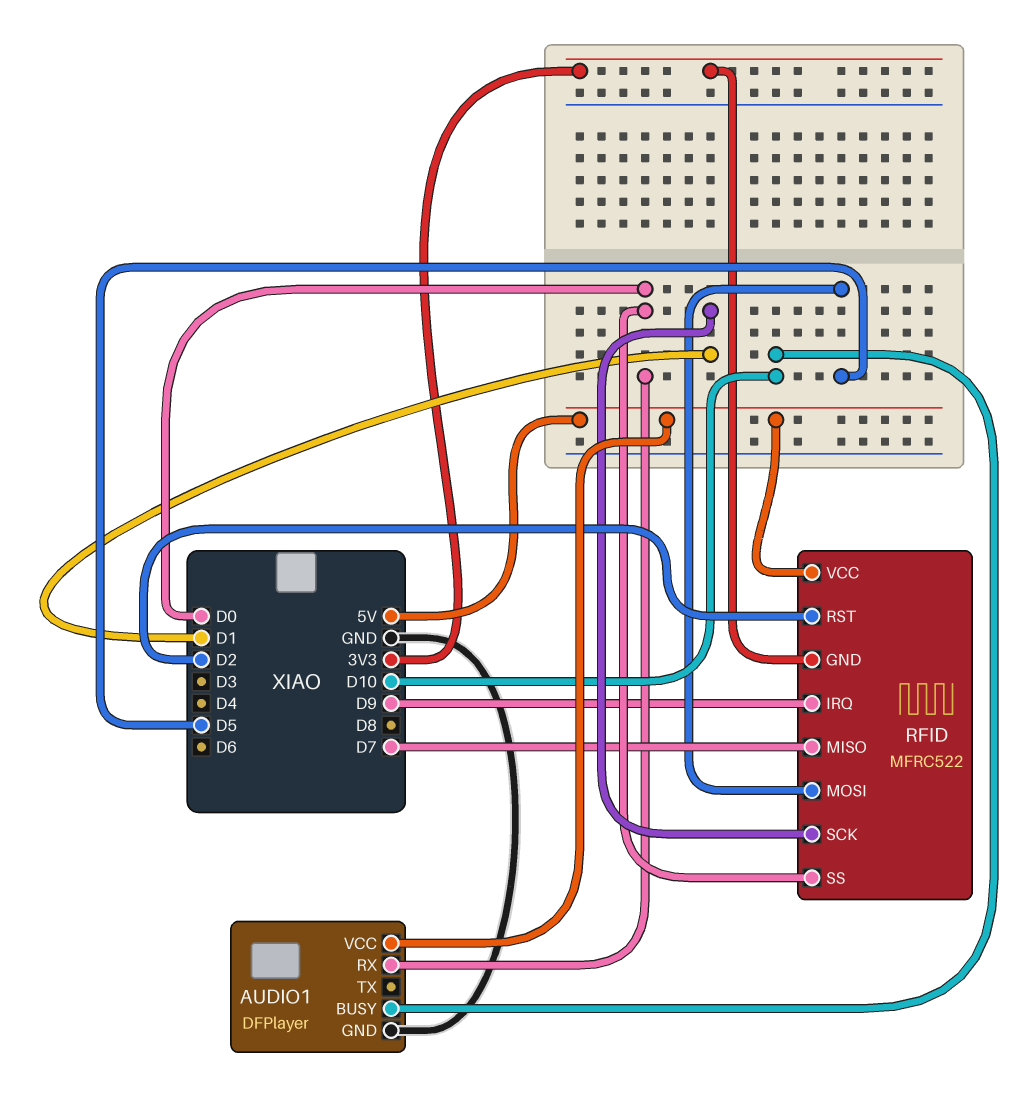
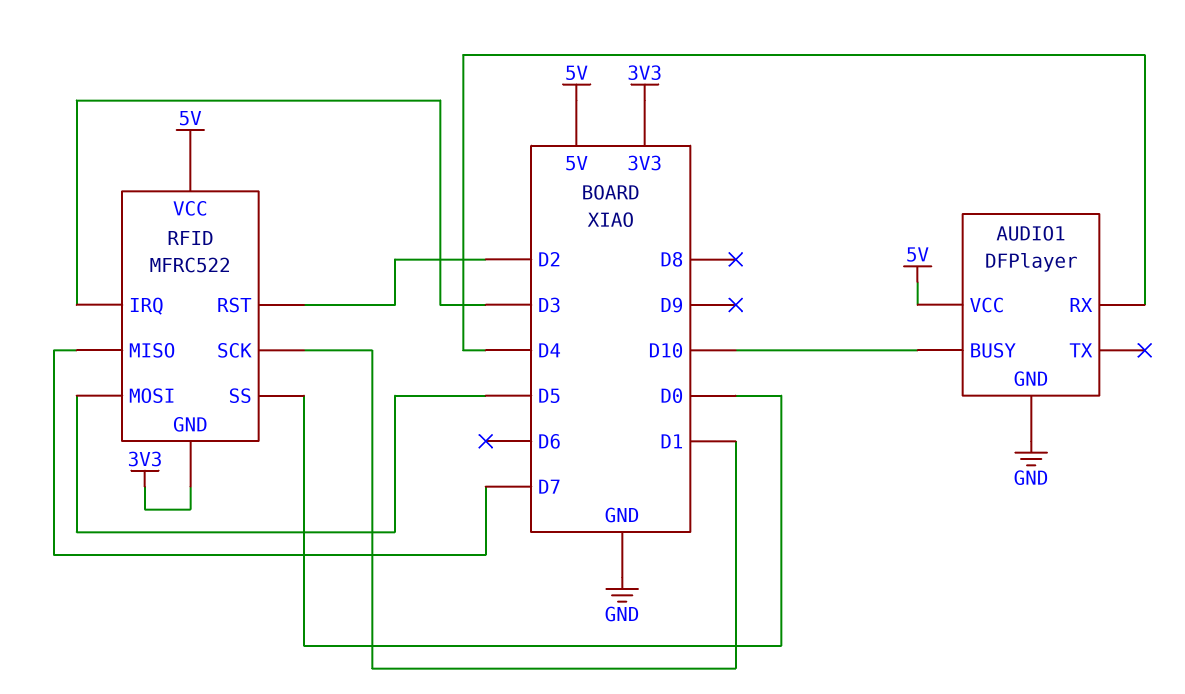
AUDIO1 pin RX: D0 -> D4
RFID pin IRQ: D9 -> D3

